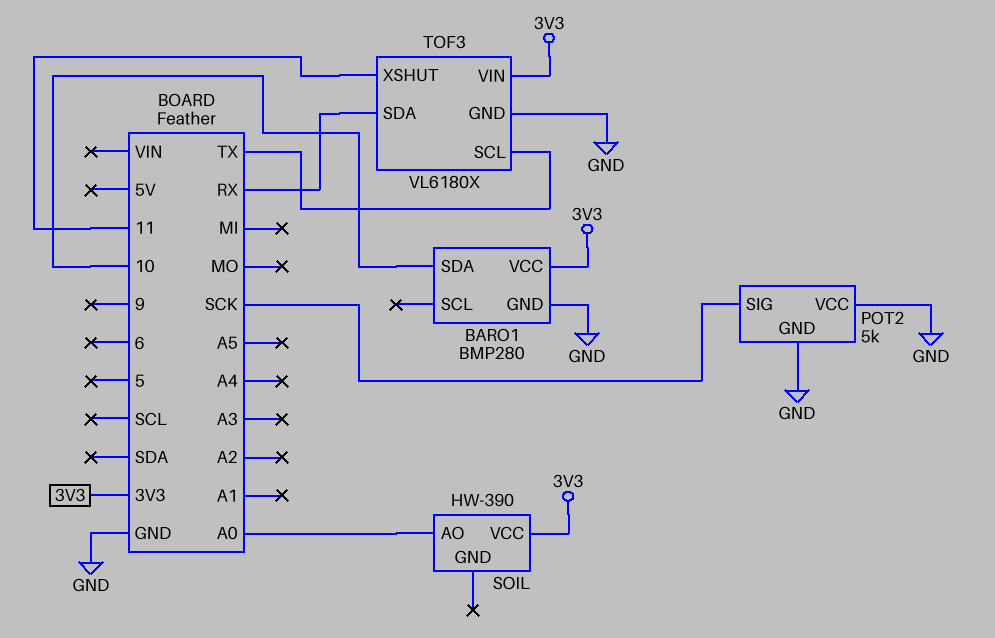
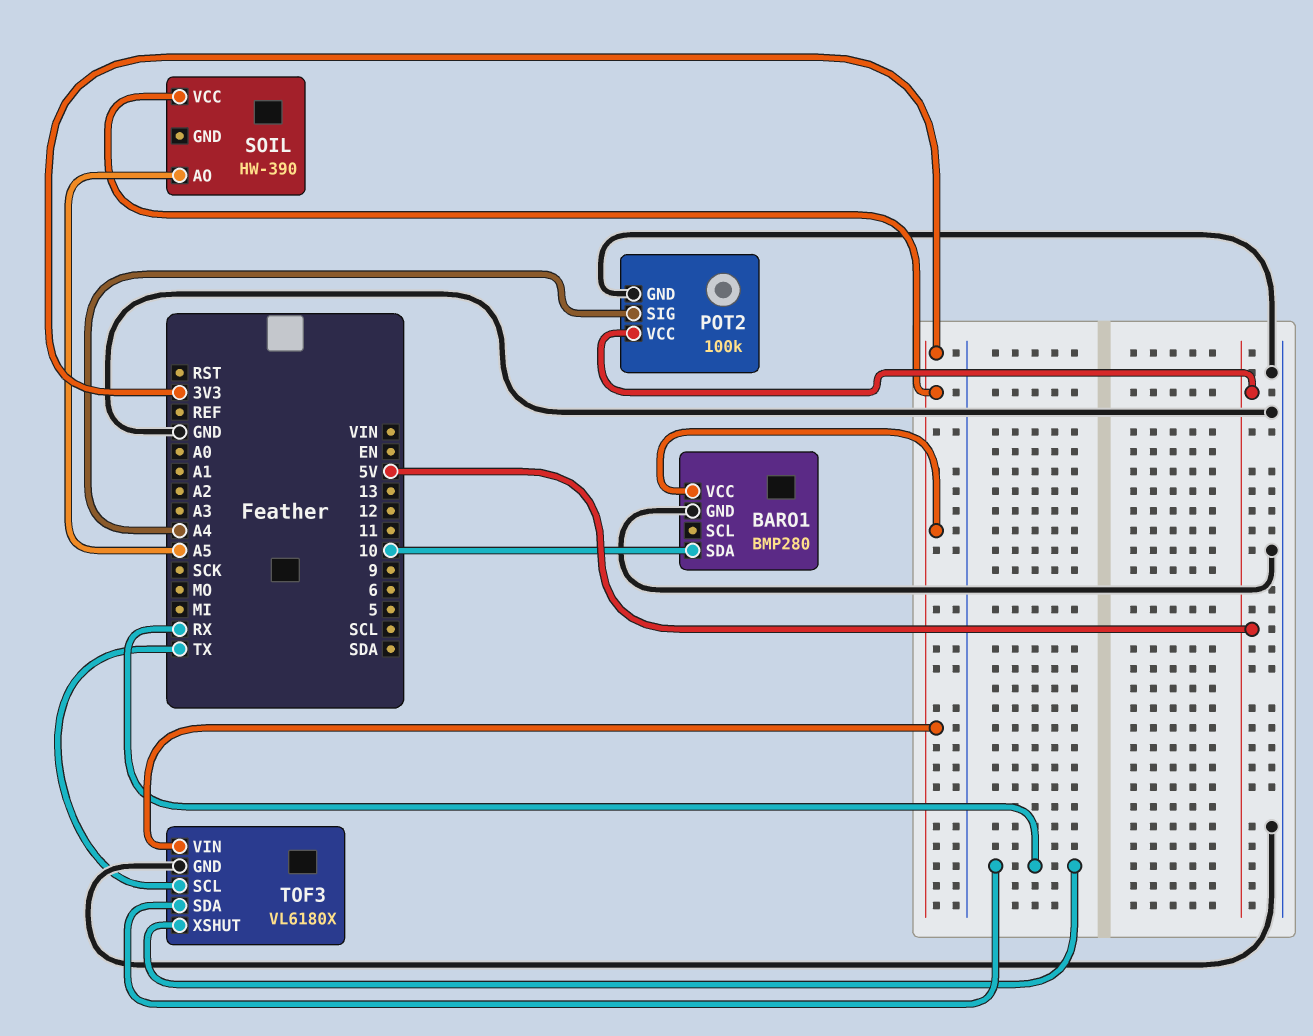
POT2: 5k -> 100k
POT2 pin SIG: SCK -> A4
POT2 pin VCC: GND -> 5V
SOIL pin AO: A0 -> A5
TOF3 pin XSHUT: 11 -> RX

